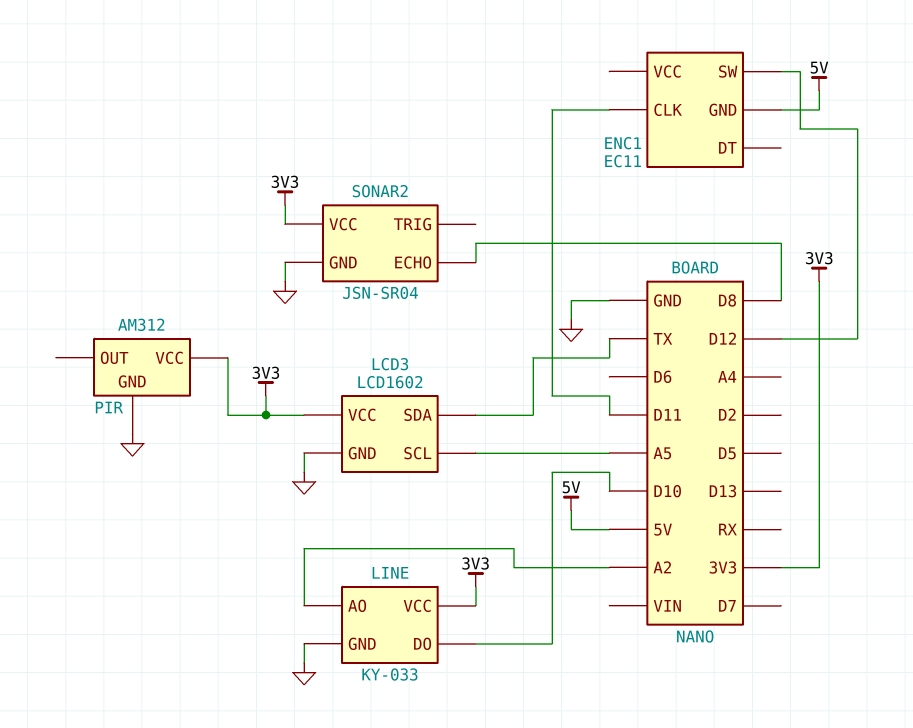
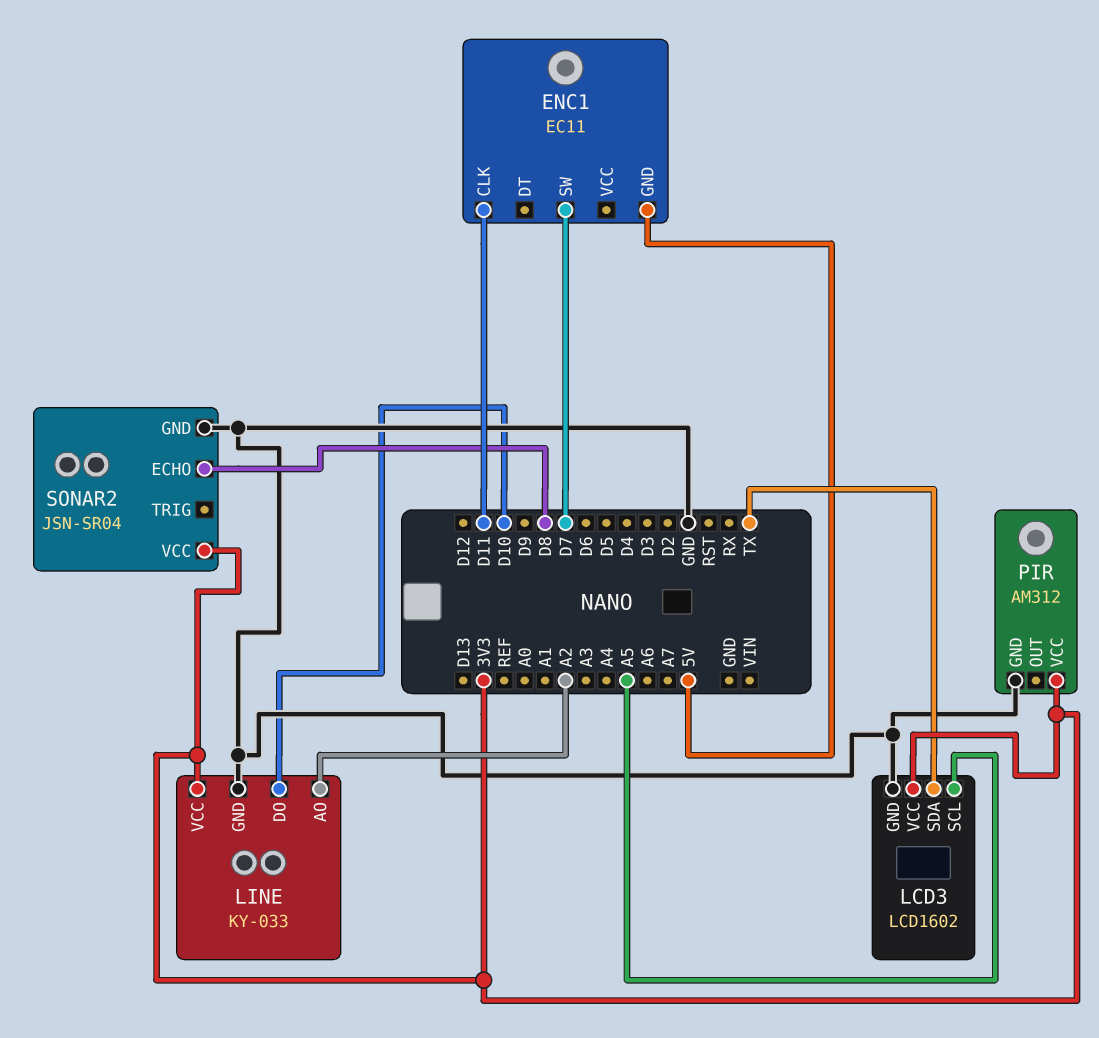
ENC1 pin SW: D12 -> D7

